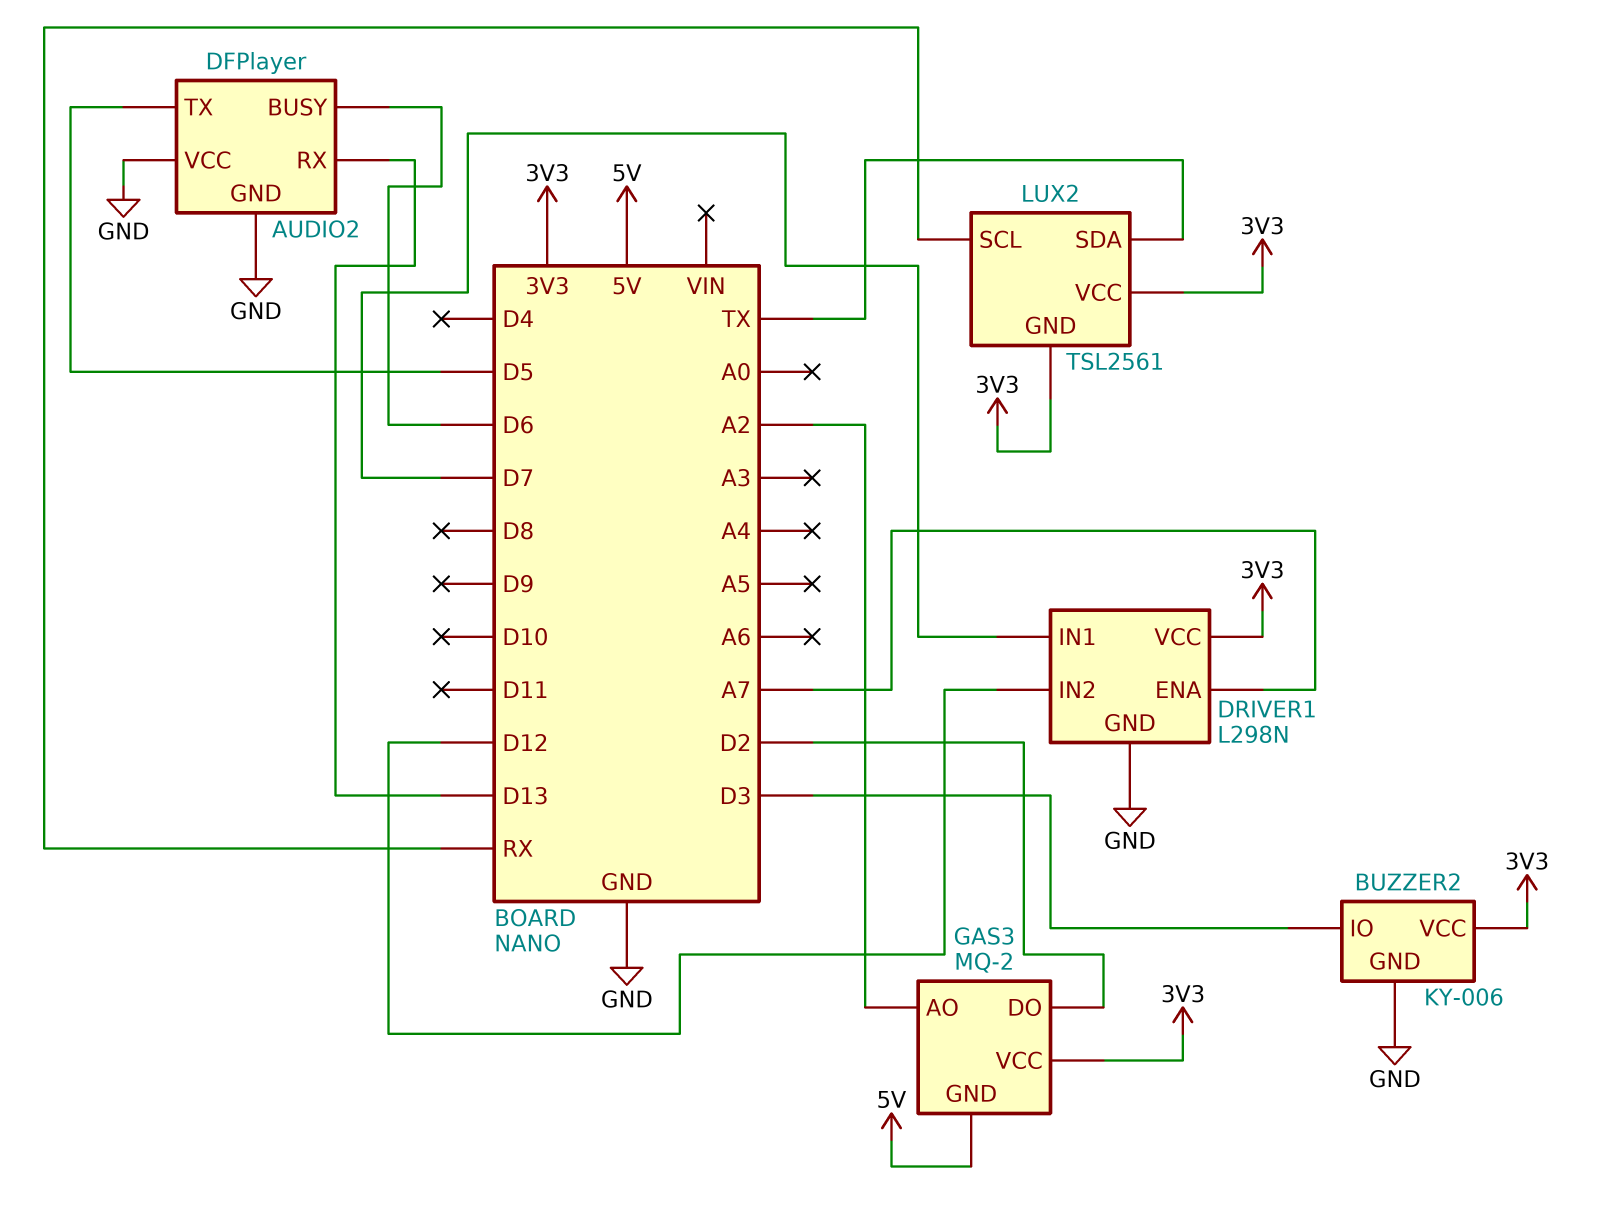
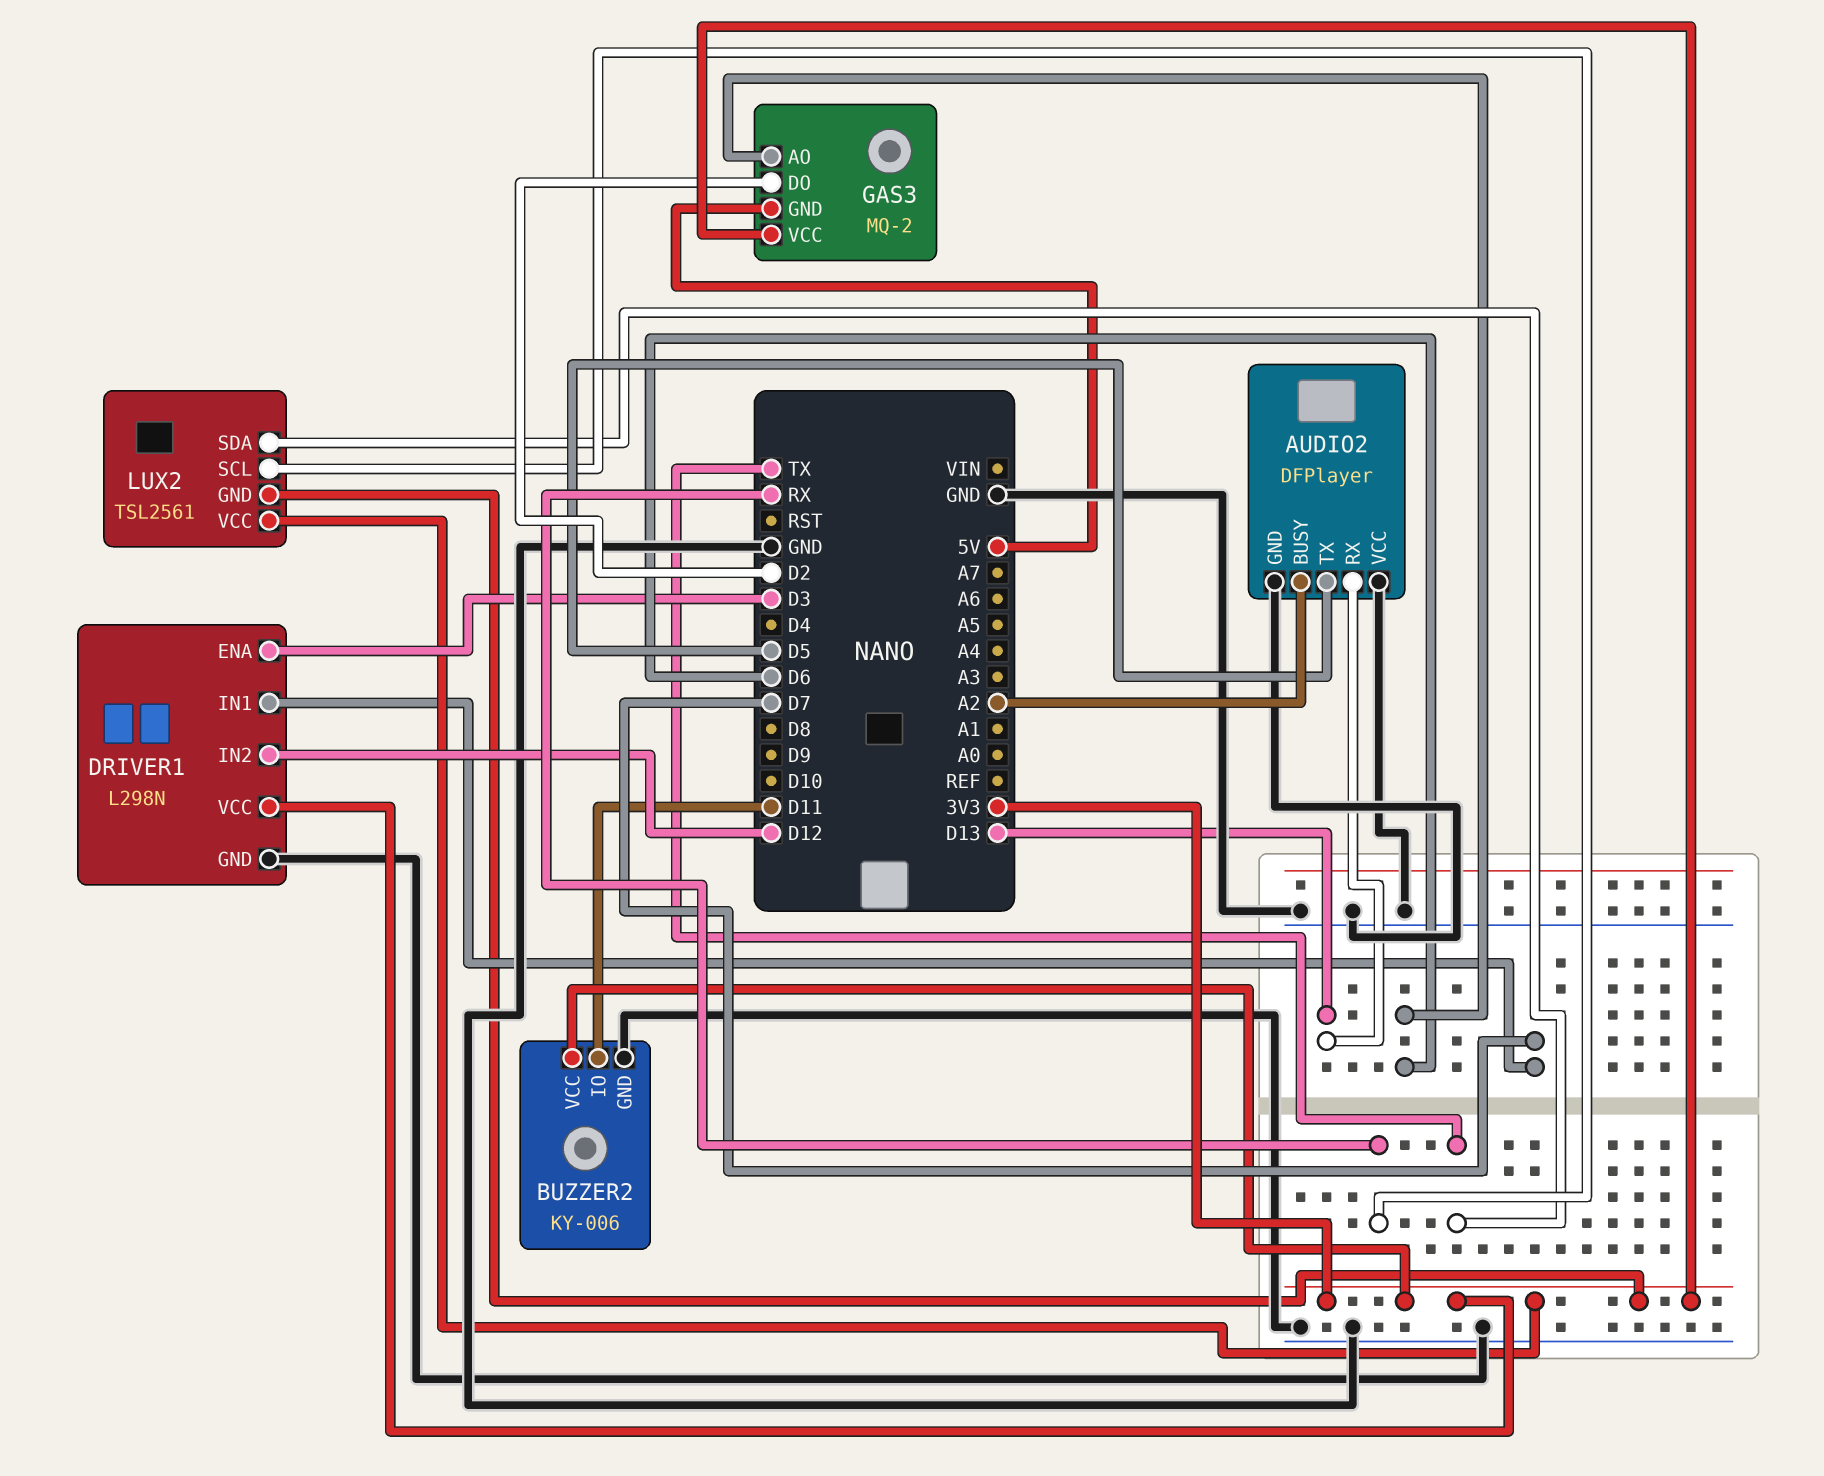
AUDIO2 pin BUSY: D6 -> A2
BUZZER2 pin IO: D3 -> D11
DRIVER1 pin ENA: A7 -> D3
GAS3 pin AO: A2 -> D6

